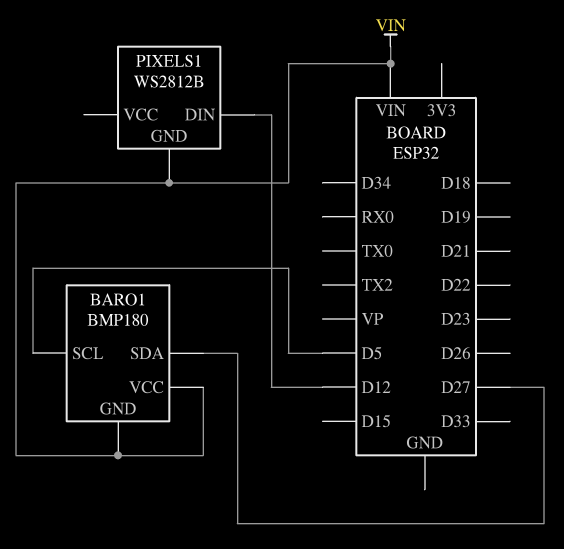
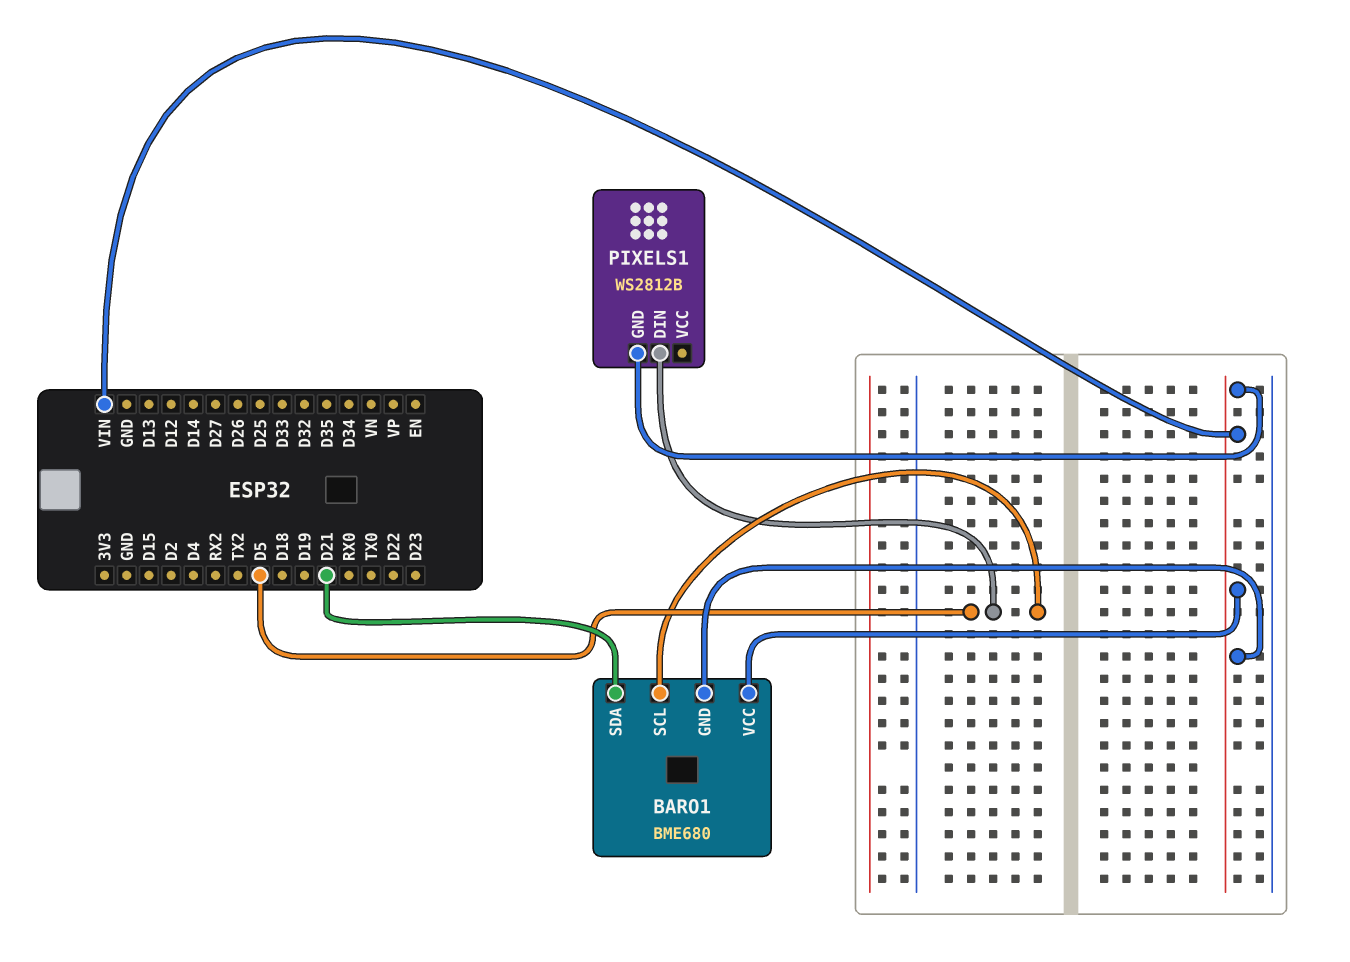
BARO1: BMP180 -> BME680
BARO1 pin SDA: D27 -> D21
PIXELS1 pin DIN: D12 -> D5

